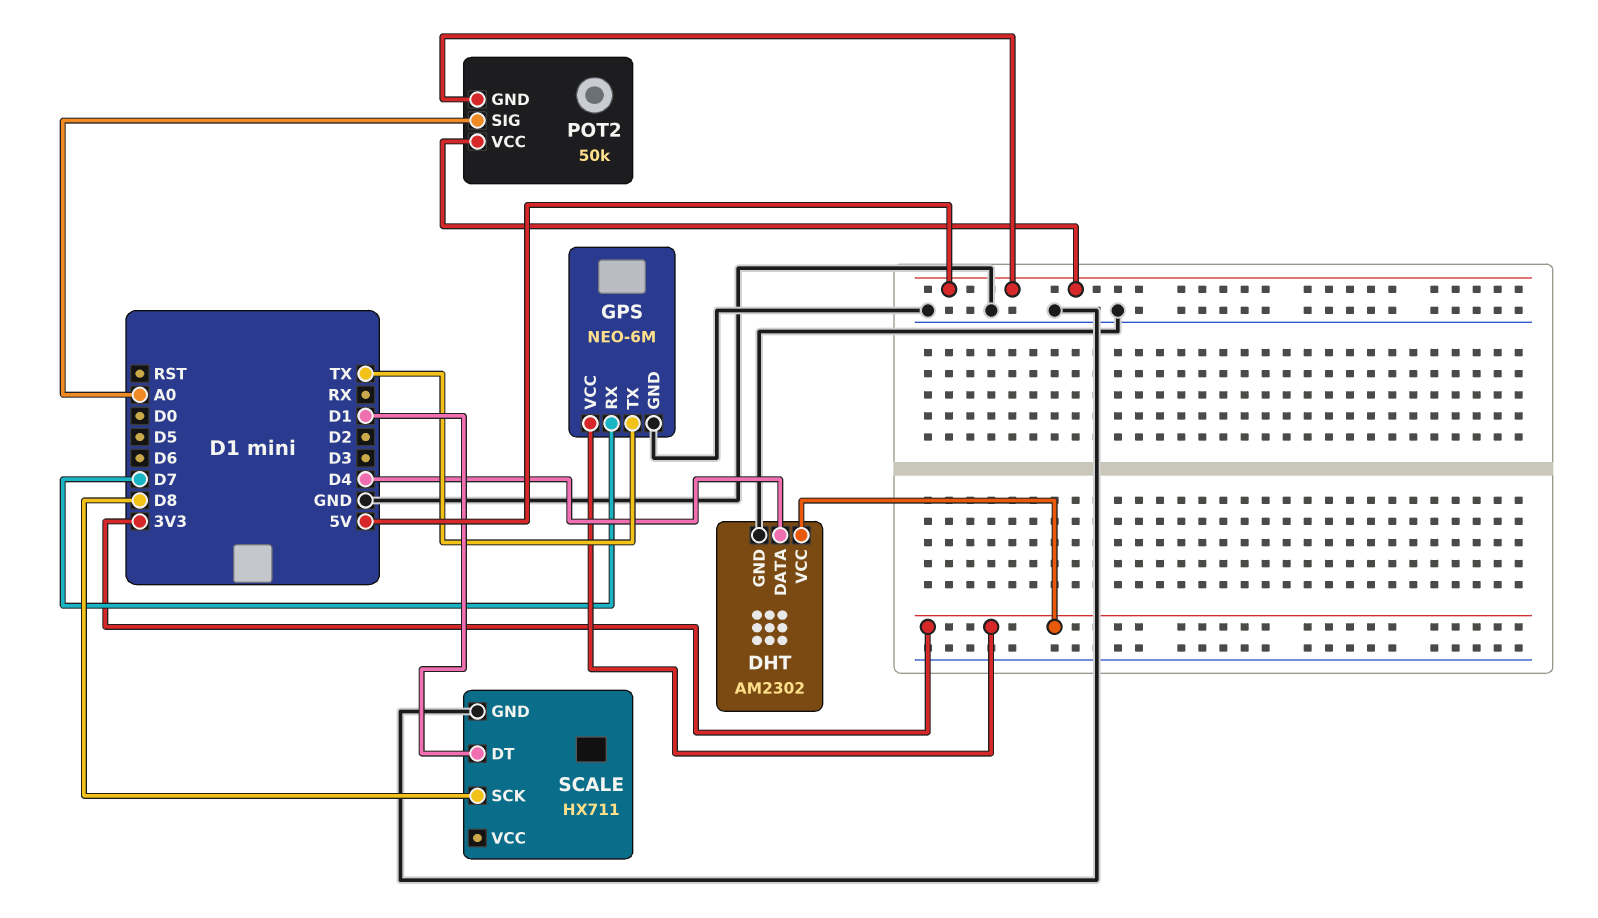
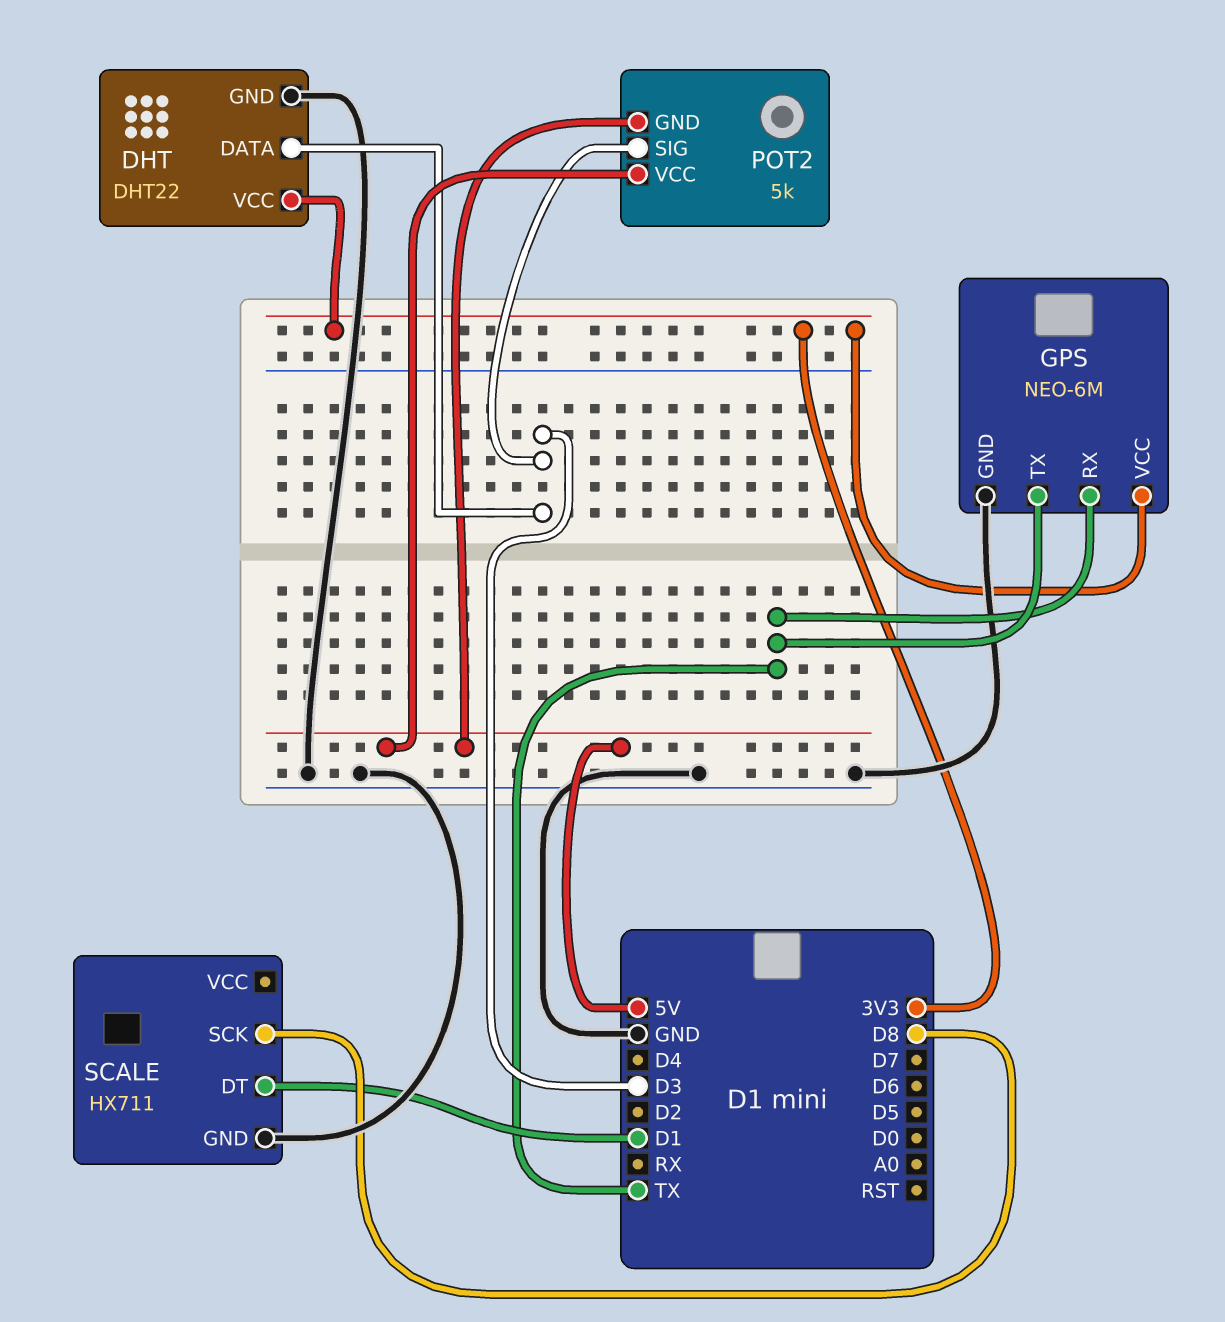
DHT: AM2302 -> DHT22
DHT pin DATA: D4 -> D3
GPS pin RX: D7 -> TX
POT2: 50k -> 5k
POT2 pin SIG: A0 -> D3

